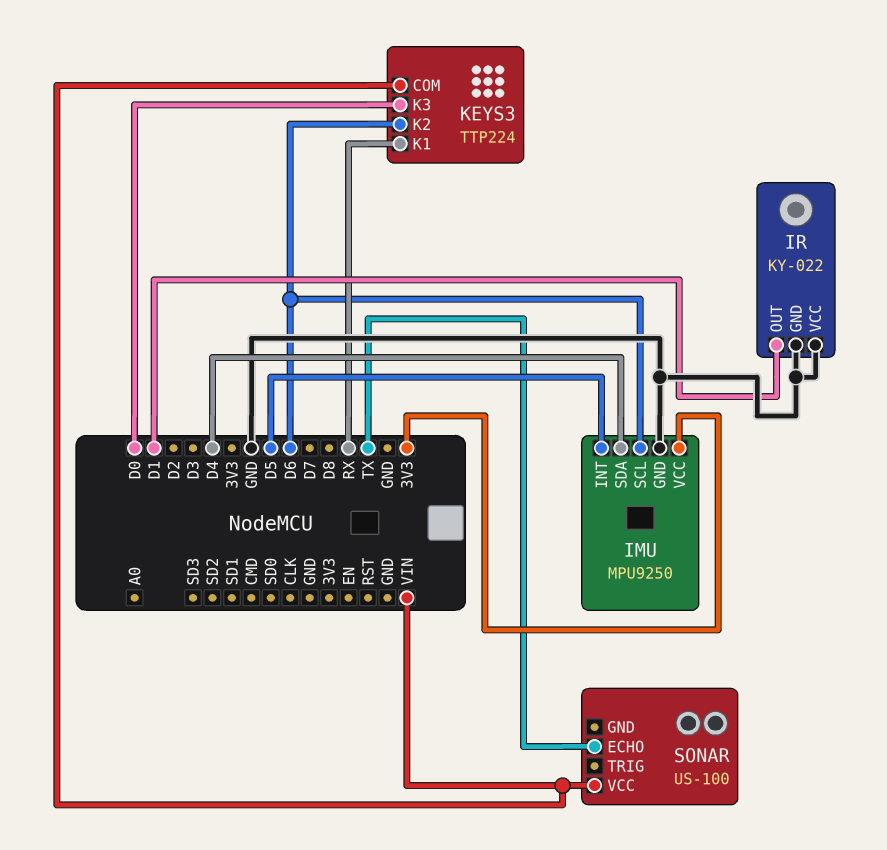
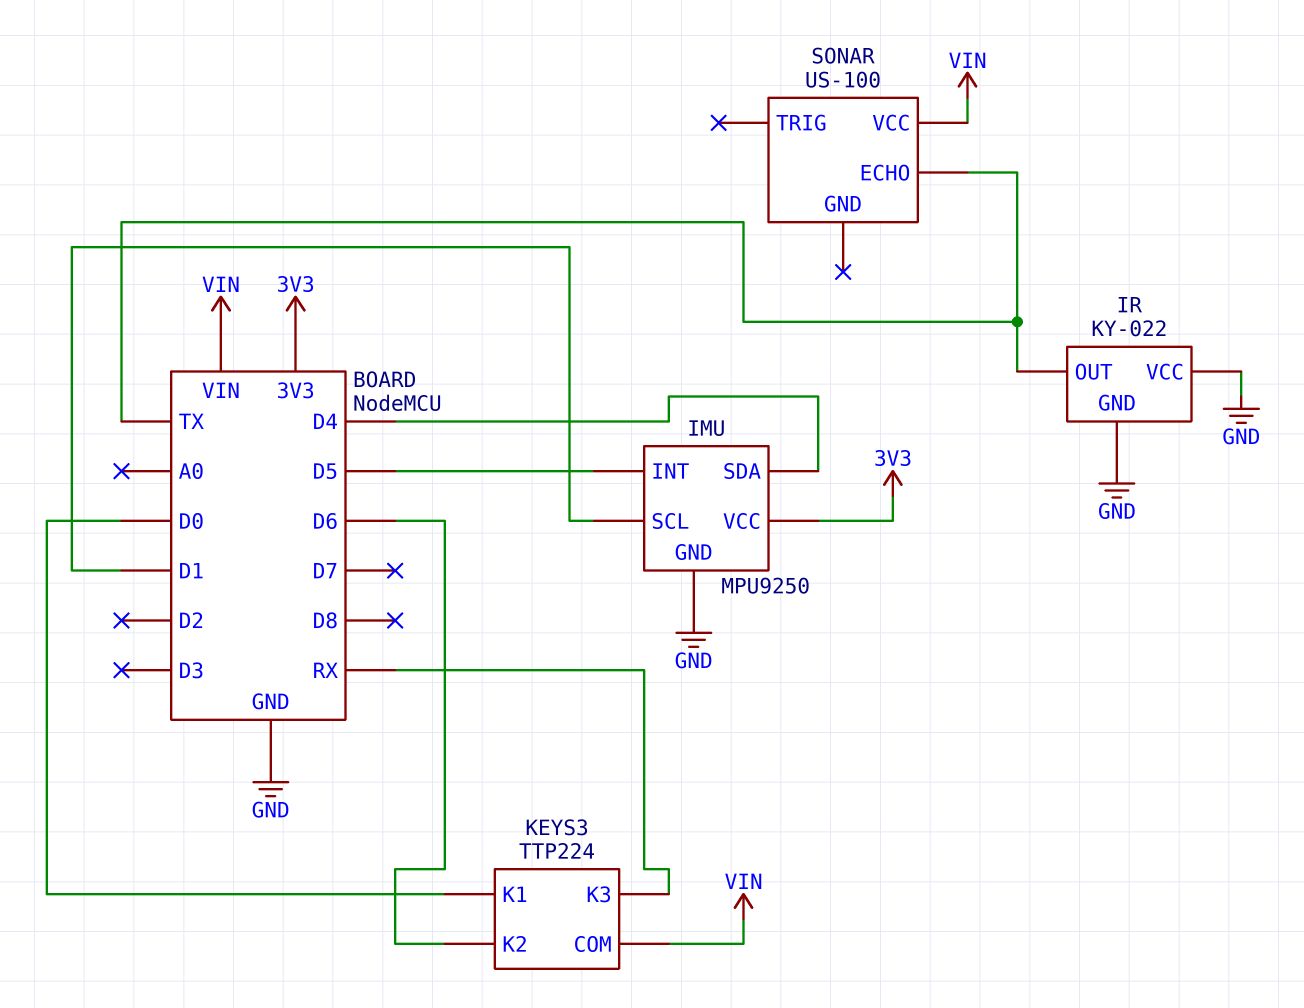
IMU pin SCL: D6 -> D1
IR pin OUT: D1 -> TX
KEYS3 pin K1: RX -> D0
KEYS3 pin K3: D0 -> RX

